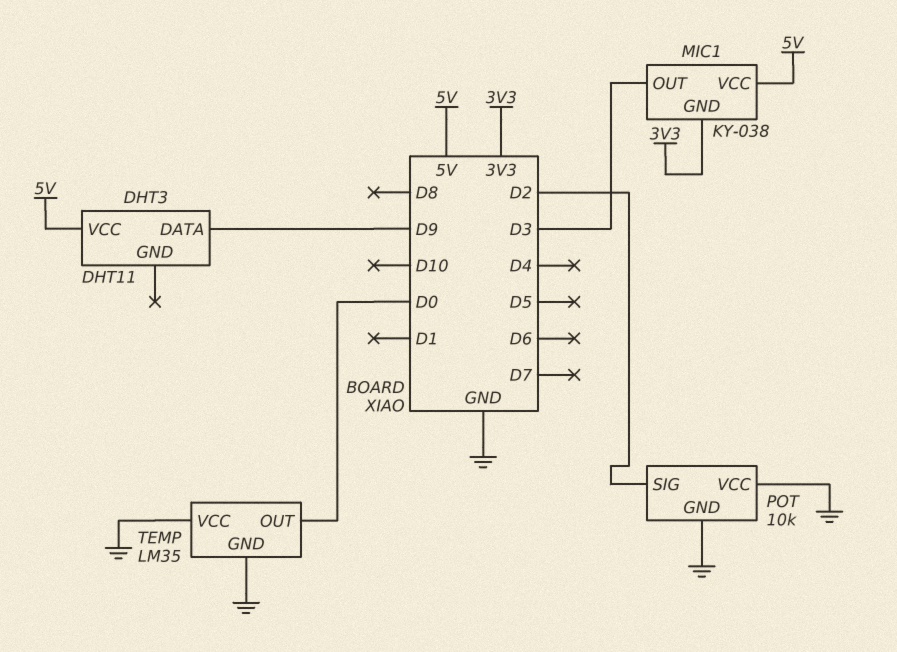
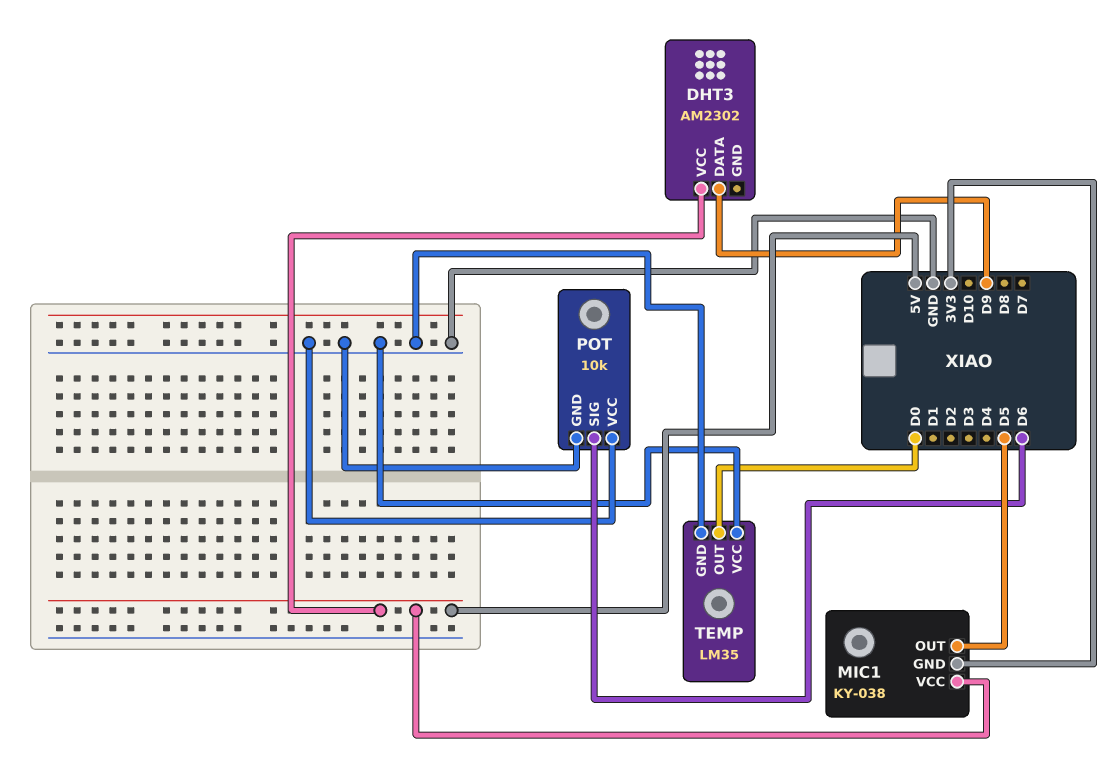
DHT3: DHT11 -> AM2302
MIC1 pin OUT: D3 -> D5
POT pin SIG: D2 -> D6

